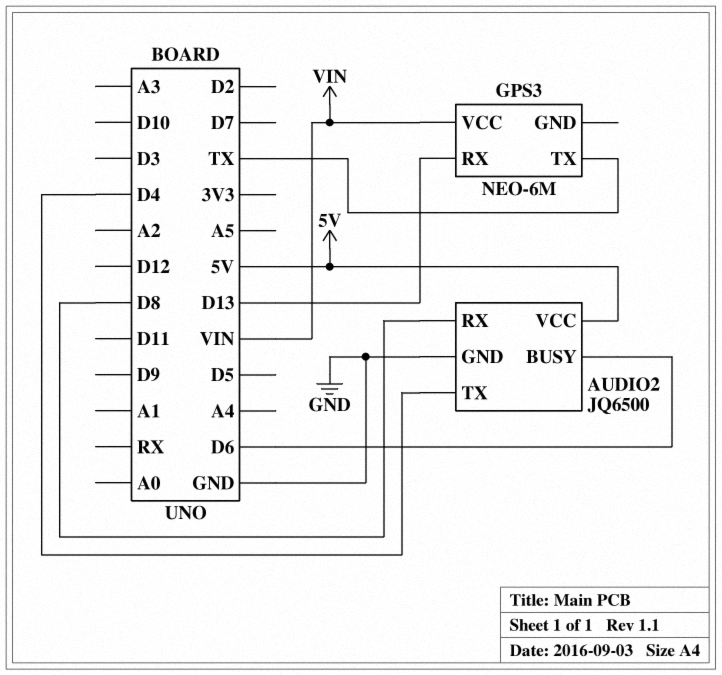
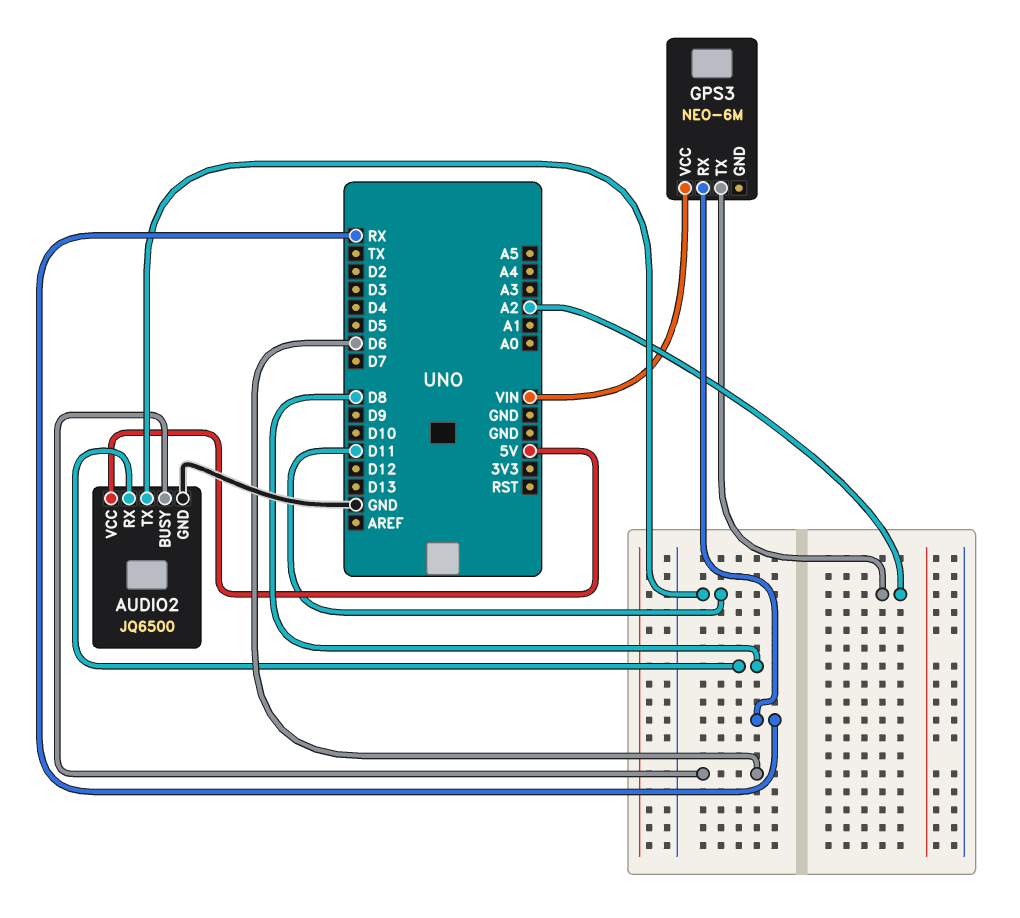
AUDIO2 pin TX: D4 -> D11
GPS3 pin RX: D13 -> RX
GPS3 pin TX: TX -> A2

